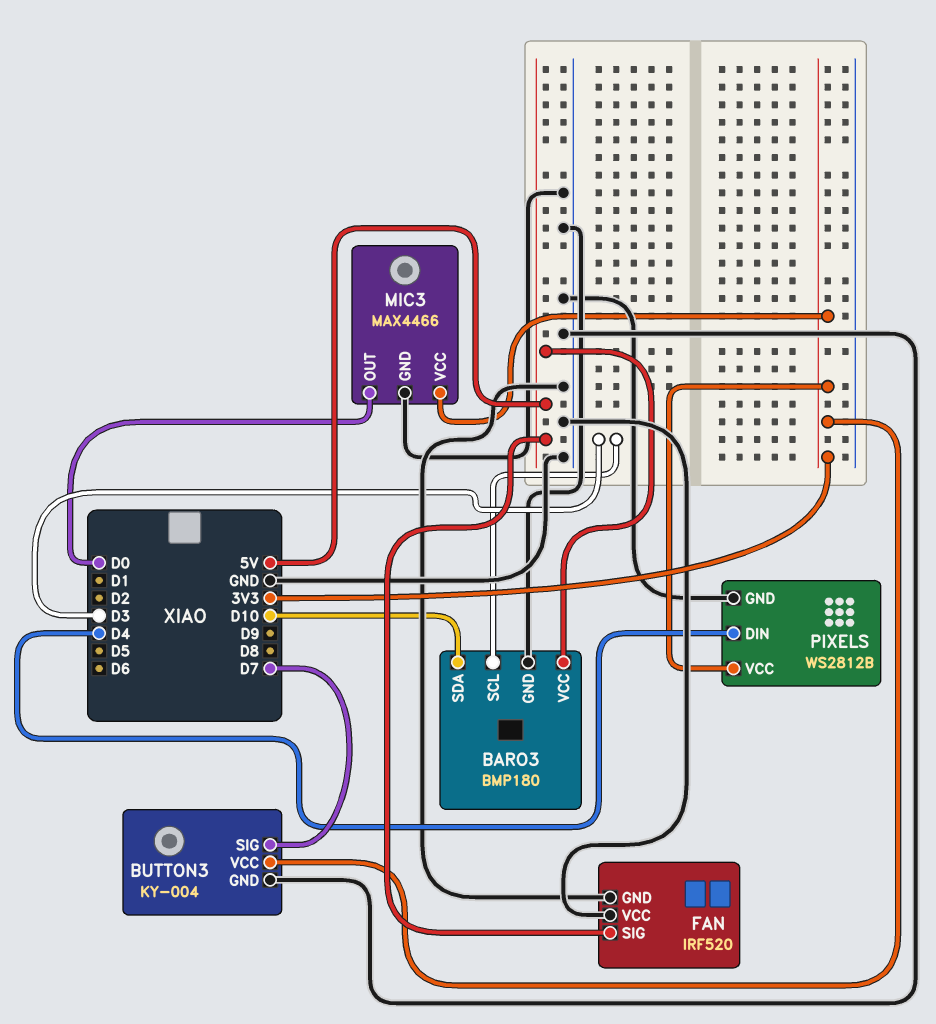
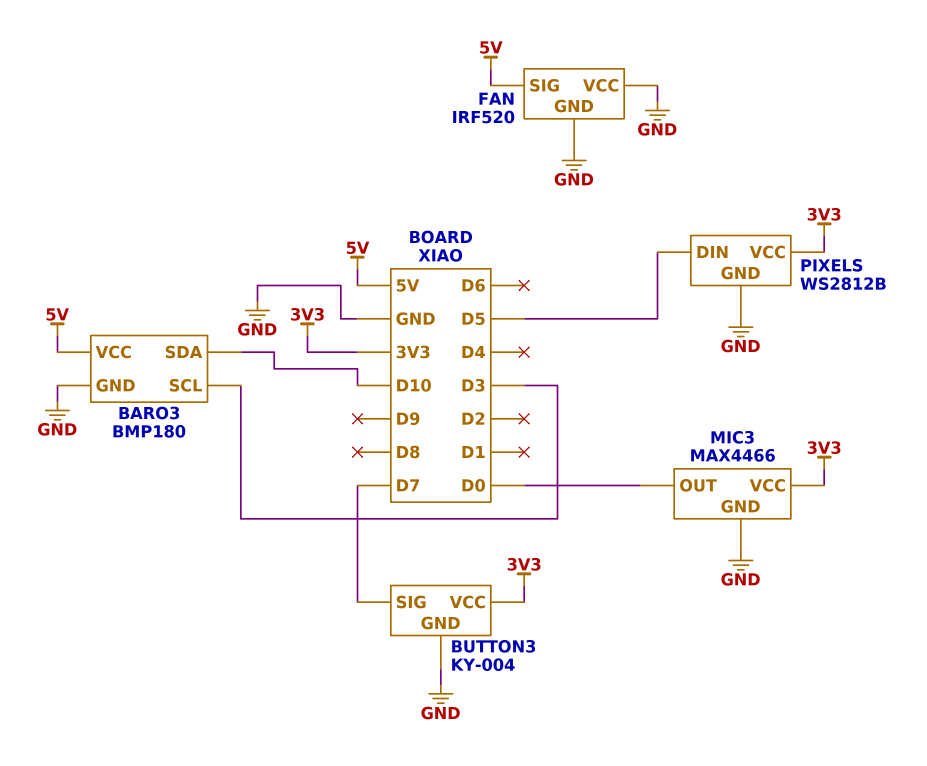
PIXELS pin DIN: D4 -> D5

